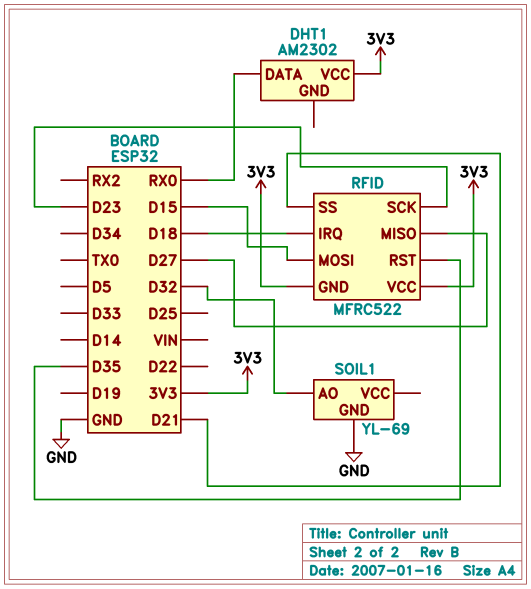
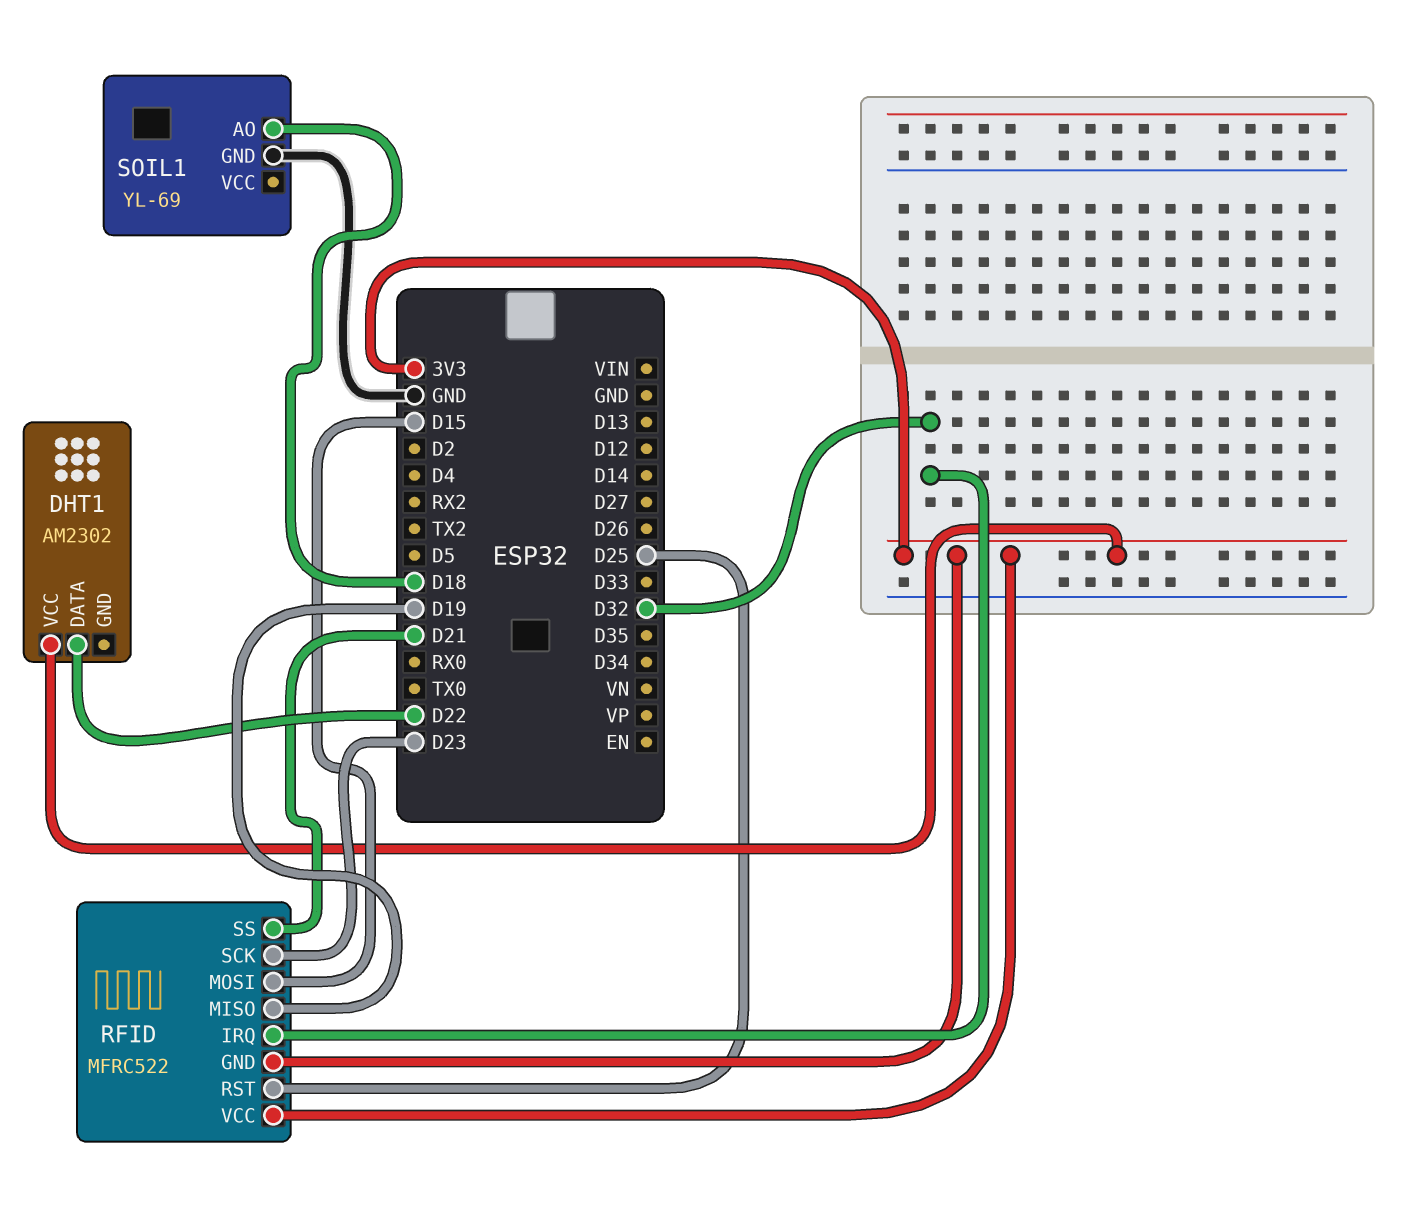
DHT1 pin DATA: RX0 -> D22
RFID pin IRQ: D18 -> D32
RFID pin MISO: D27 -> D19
RFID pin RST: D35 -> D25
SOIL1 pin AO: D32 -> D18

